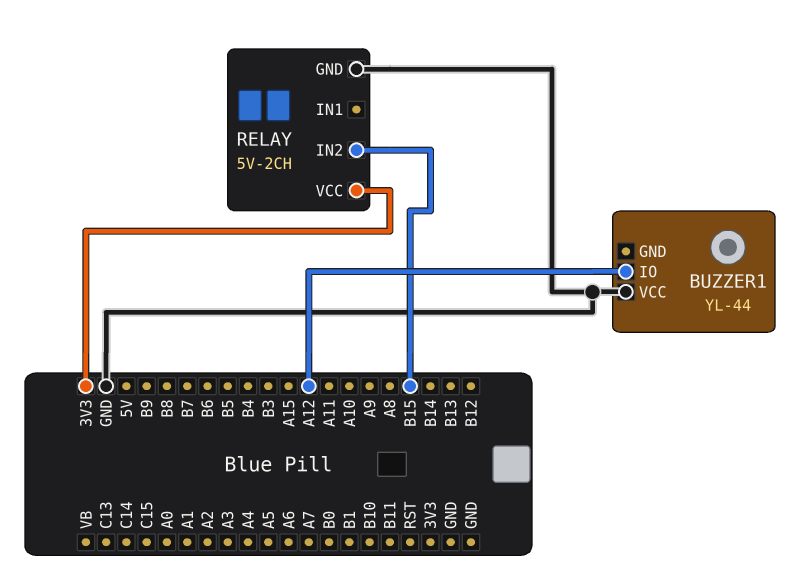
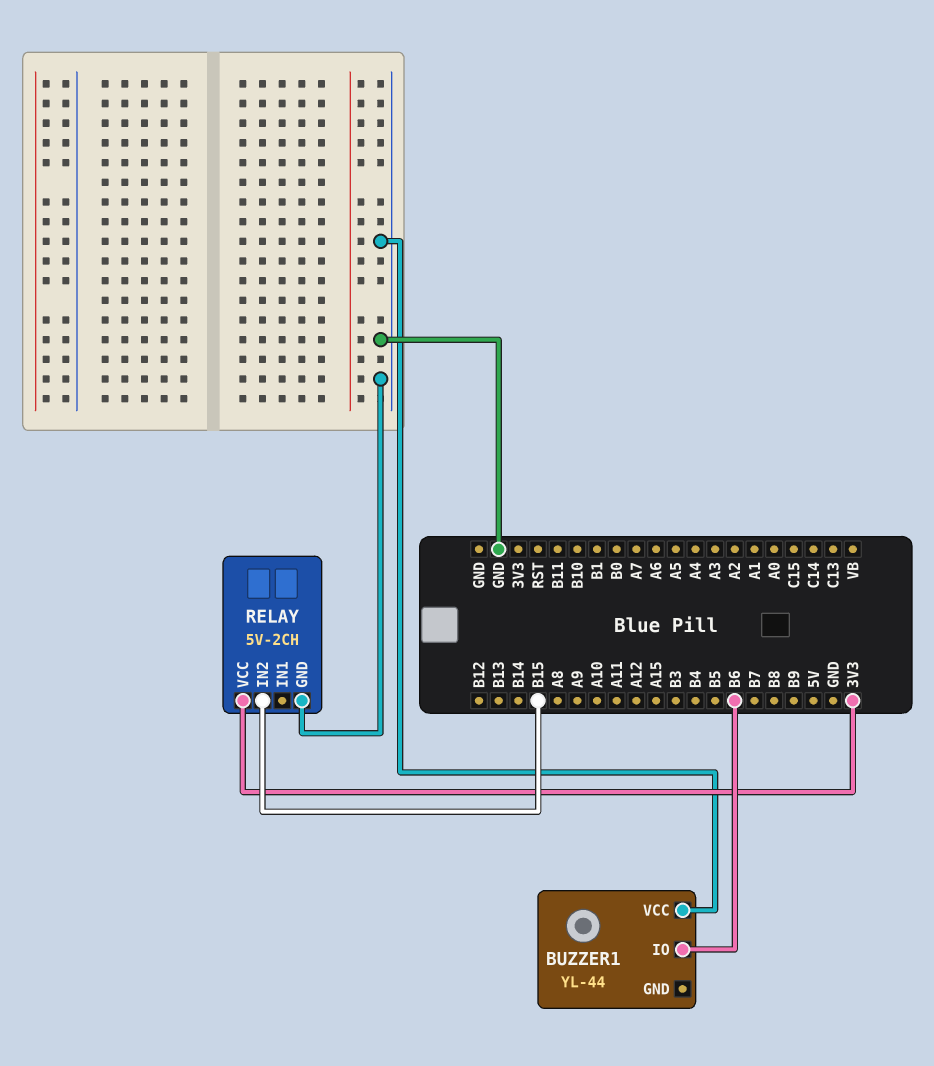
BUZZER1 pin IO: A12 -> B6

